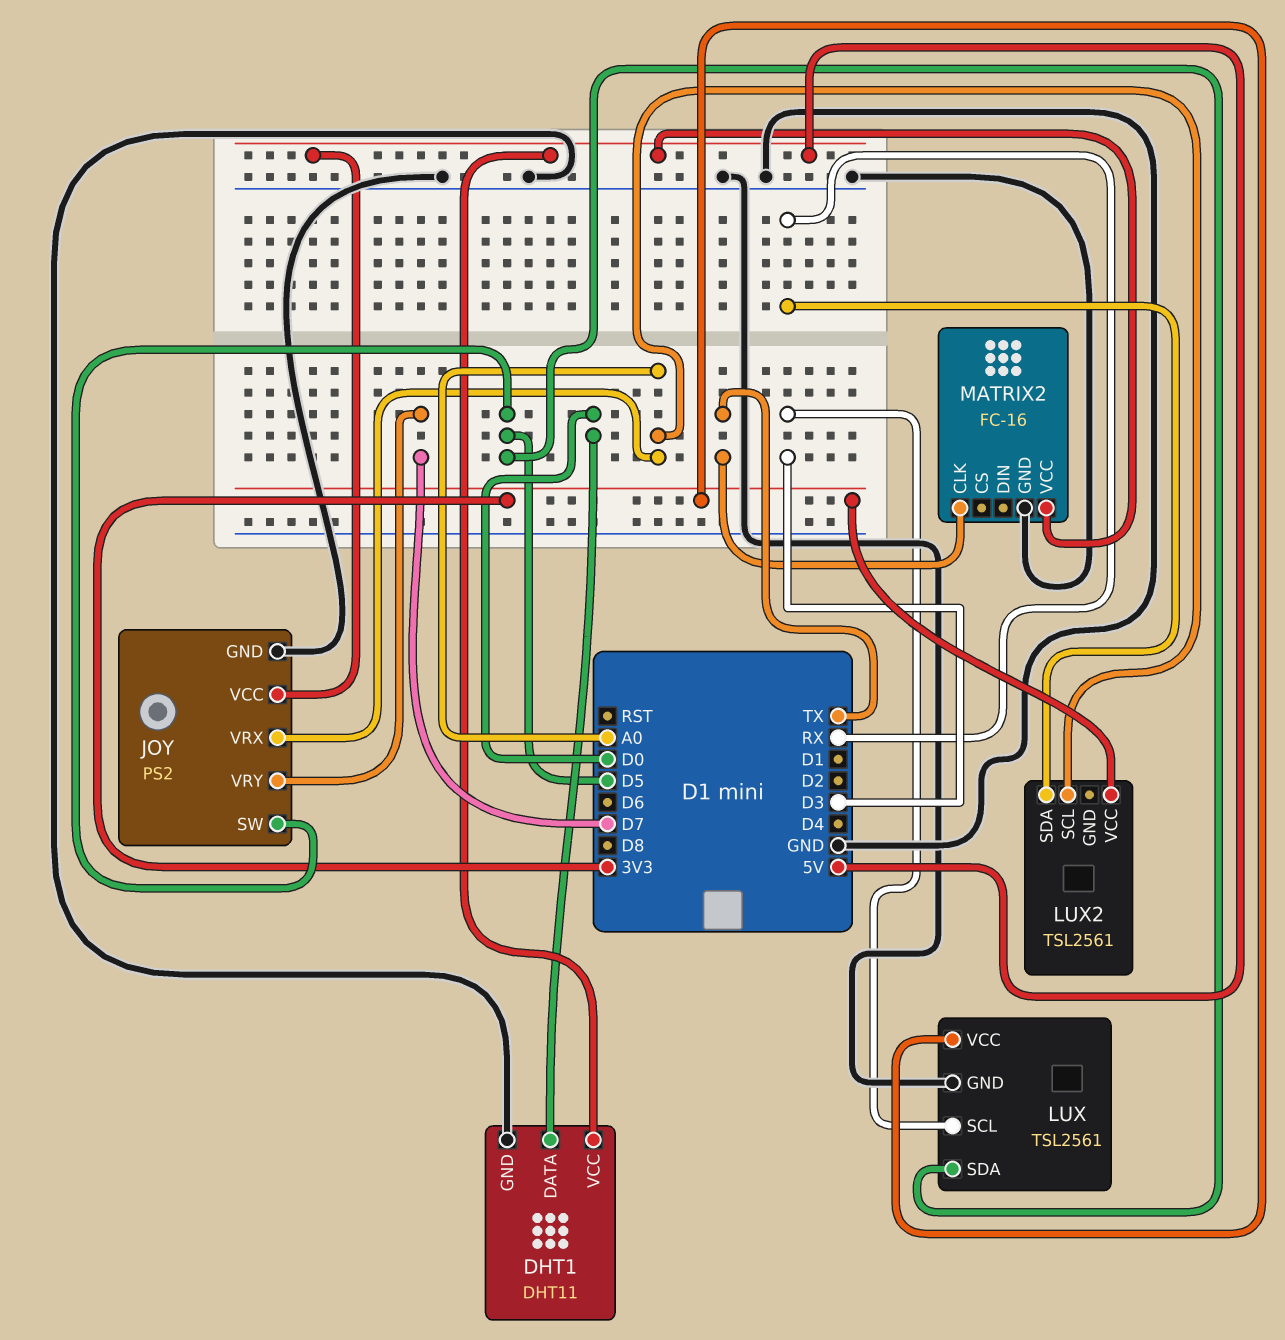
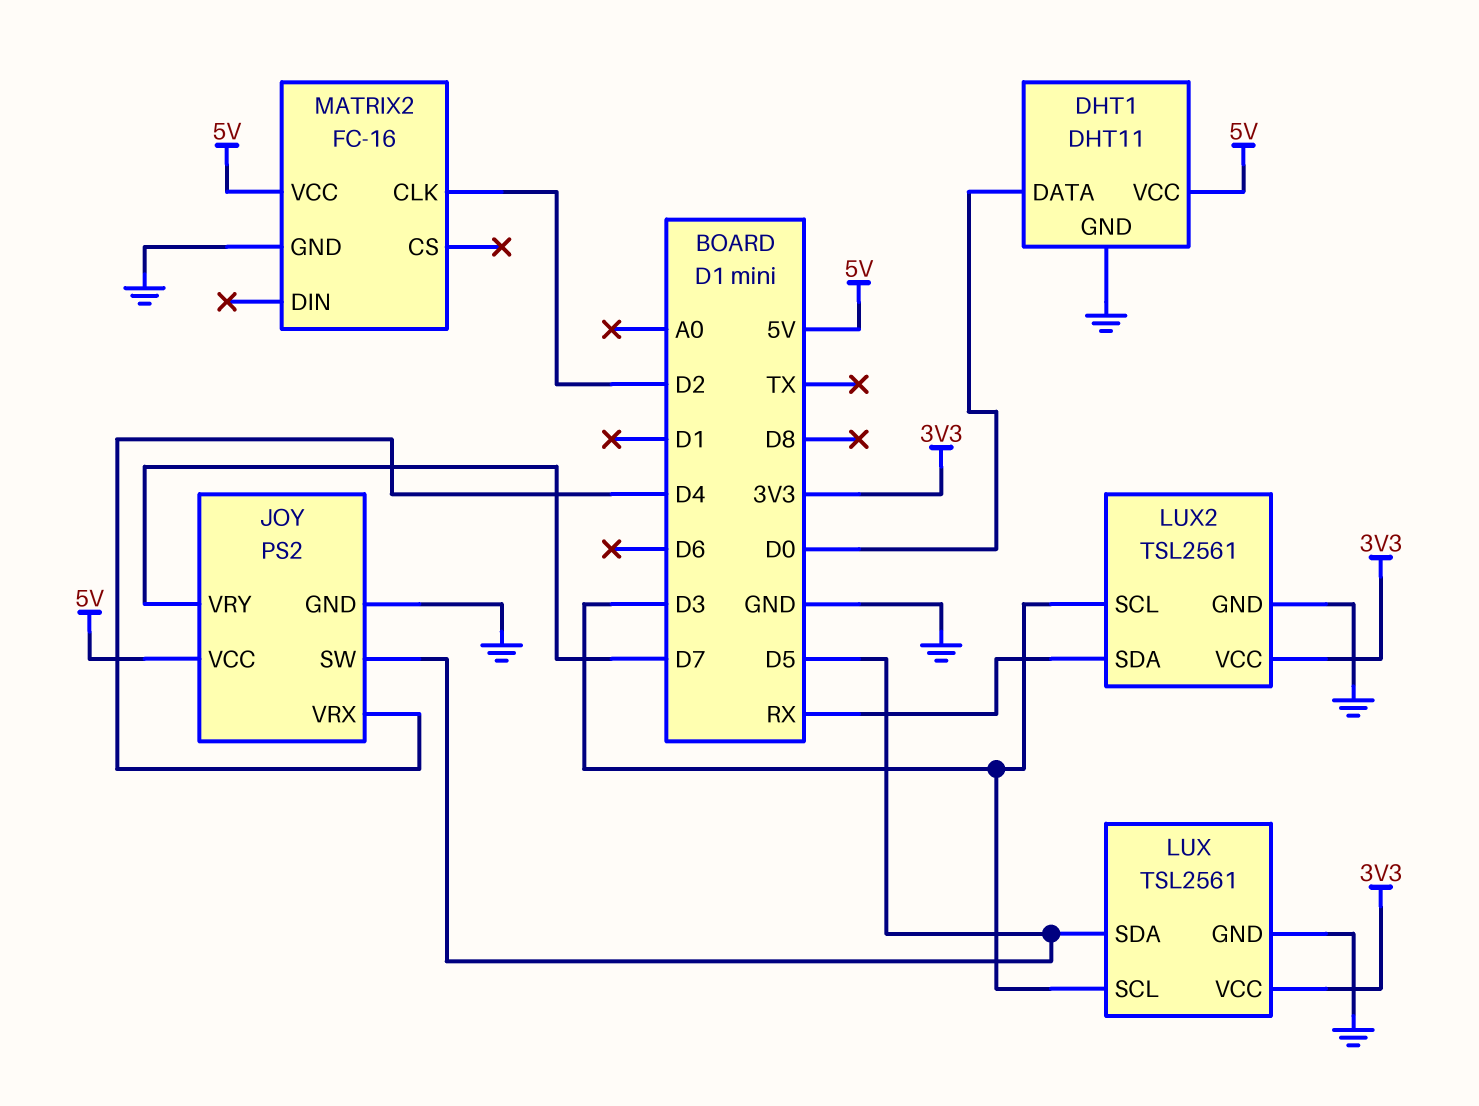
JOY pin VRX: A0 -> D4
LUX2 pin GND: none -> GND
LUX2 pin SCL: A0 -> D3
MATRIX2 pin CLK: TX -> D2

